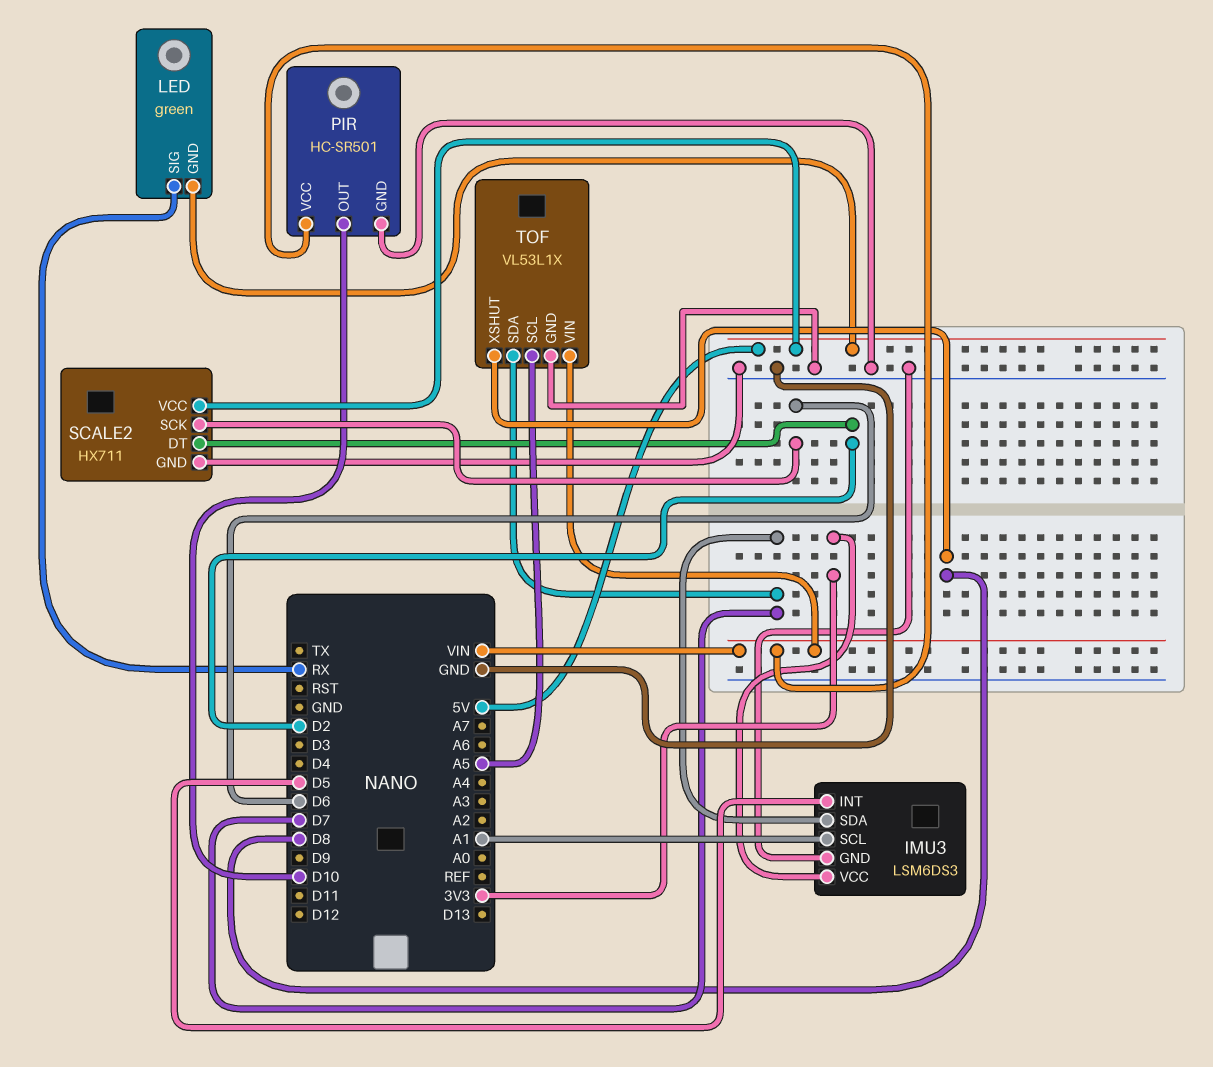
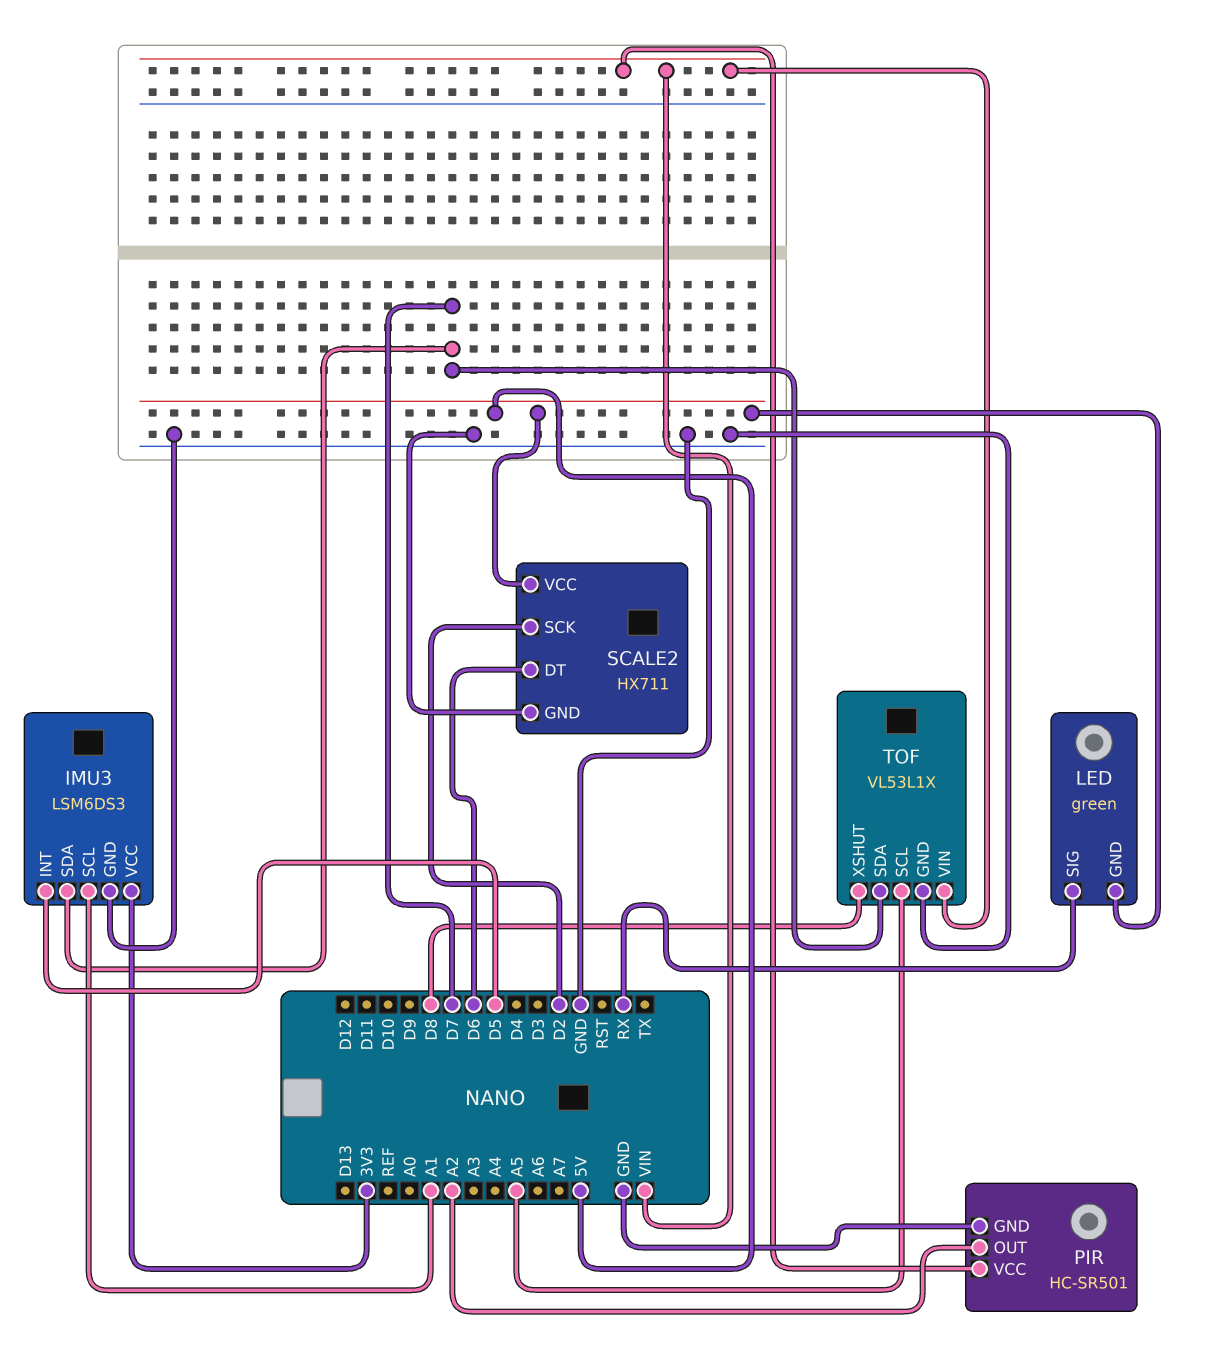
PIR pin OUT: D10 -> A2
SCALE2 pin DT: D2 -> D6
SCALE2 pin SCK: D6 -> D2

